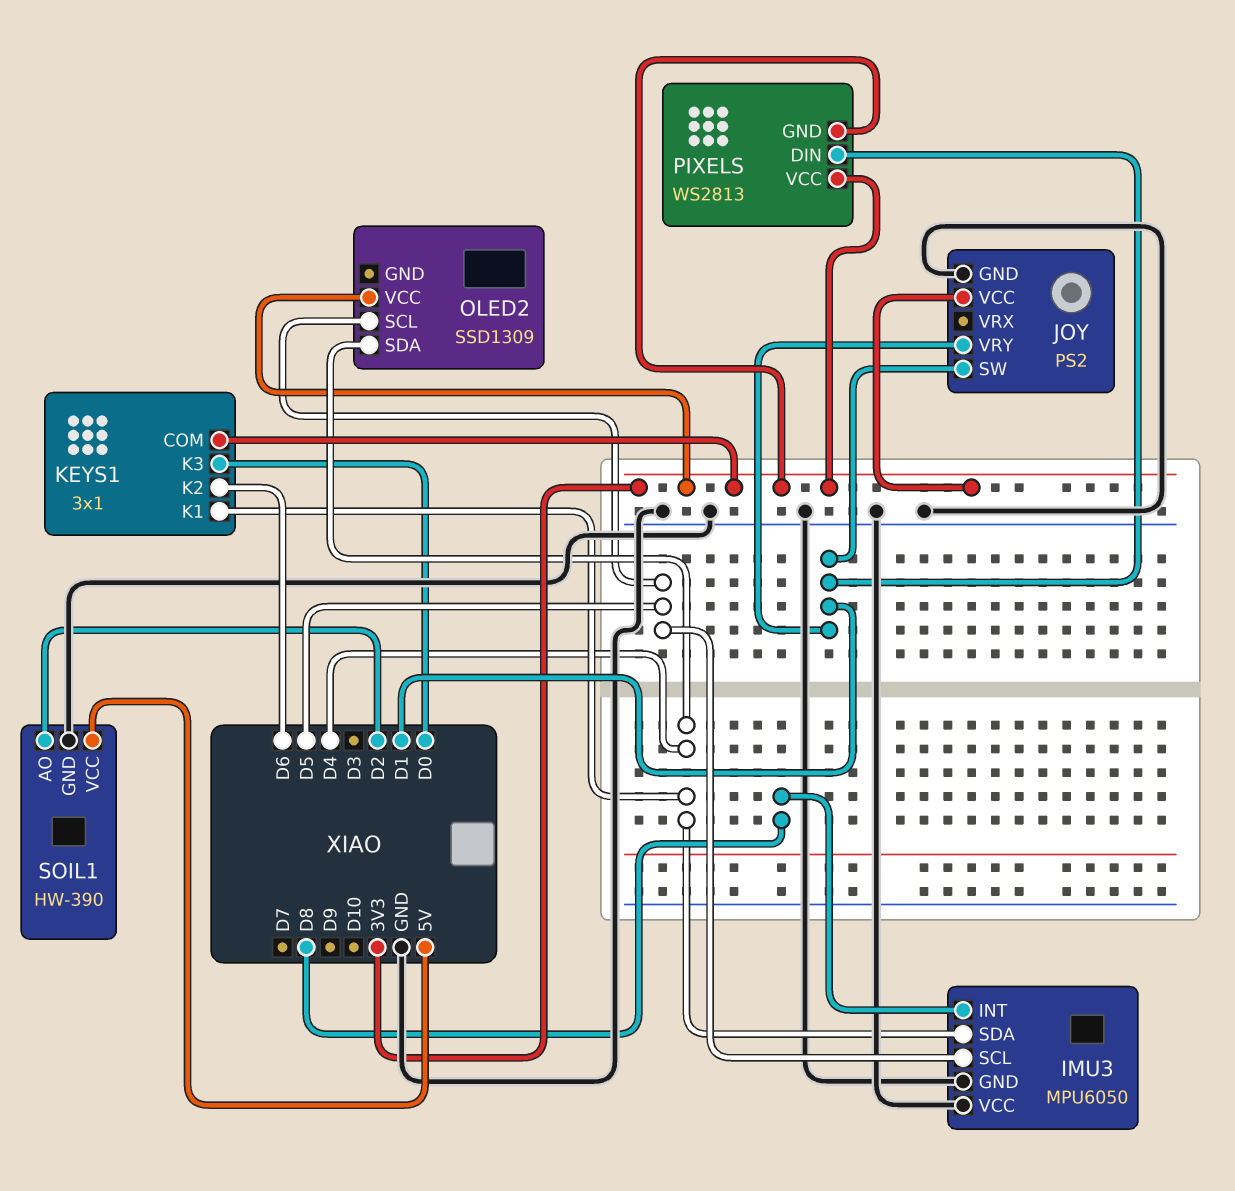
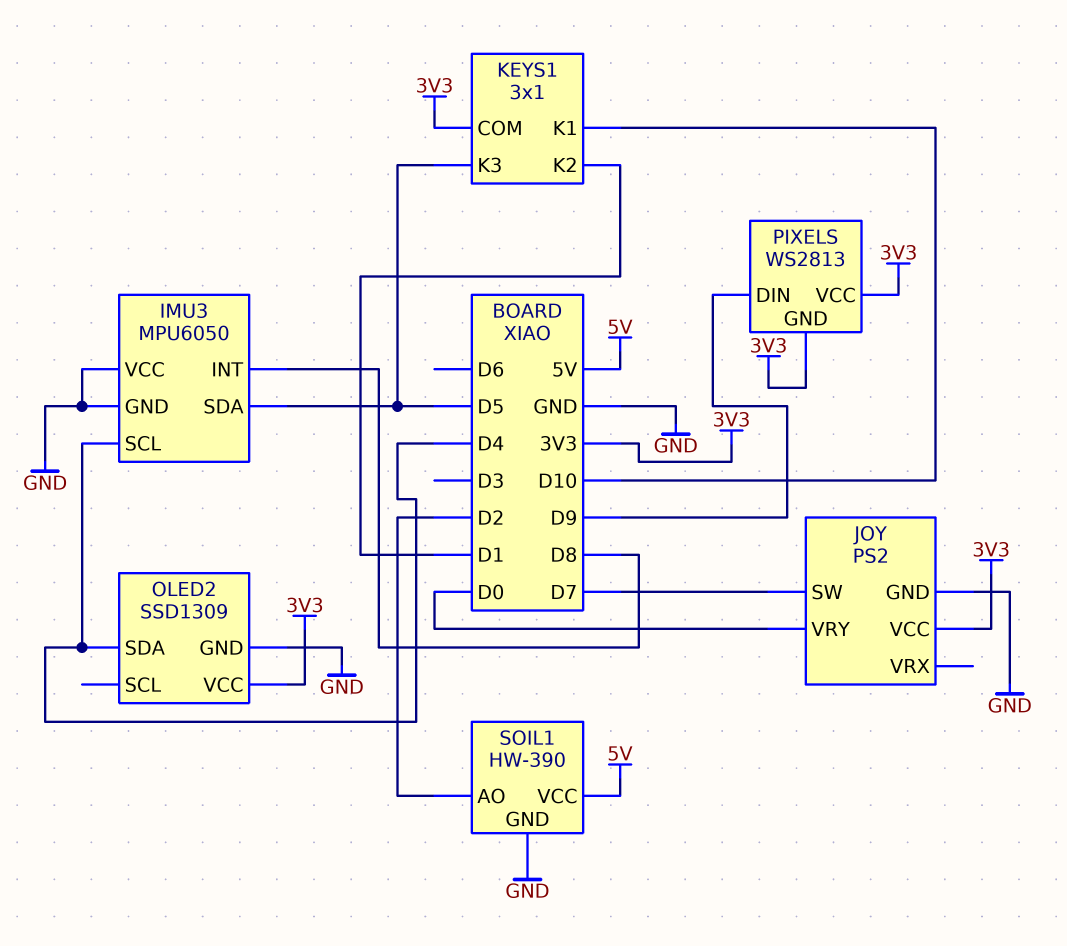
IMU3 pin SCL: D5 -> D4
IMU3 pin SDA: D4 -> D5
JOY pin SW: D1 -> D7
JOY pin VRY: D1 -> D0
KEYS1 pin K1: D4 -> D10
KEYS1 pin K2: D6 -> D1
KEYS1 pin K3: D0 -> D5
OLED2 pin GND: none -> GND
OLED2 pin SCL: D5 -> none
PIXELS pin DIN: D1 -> D9

